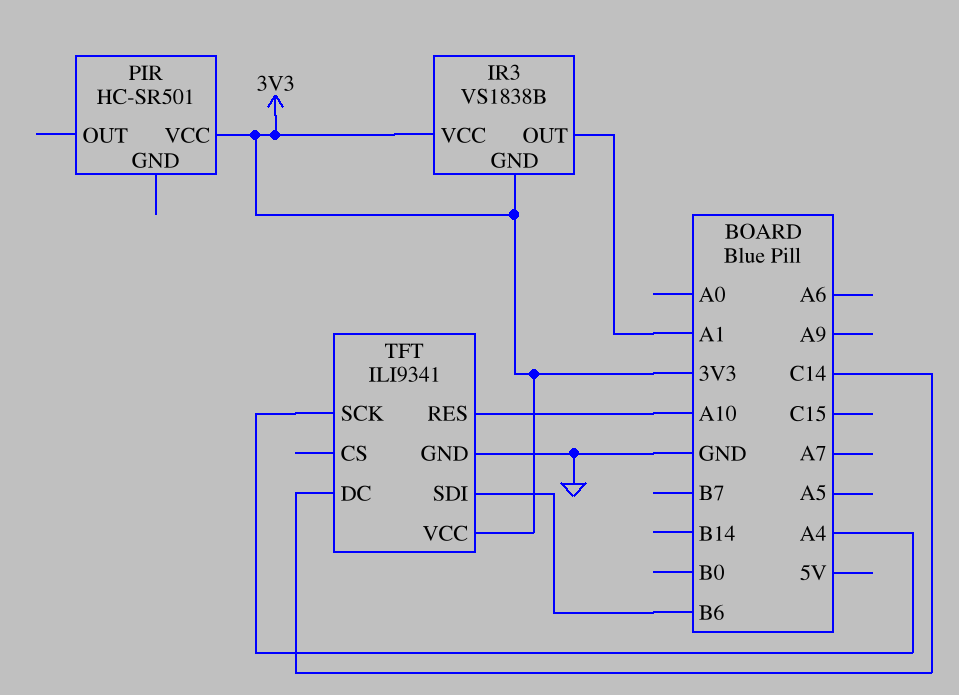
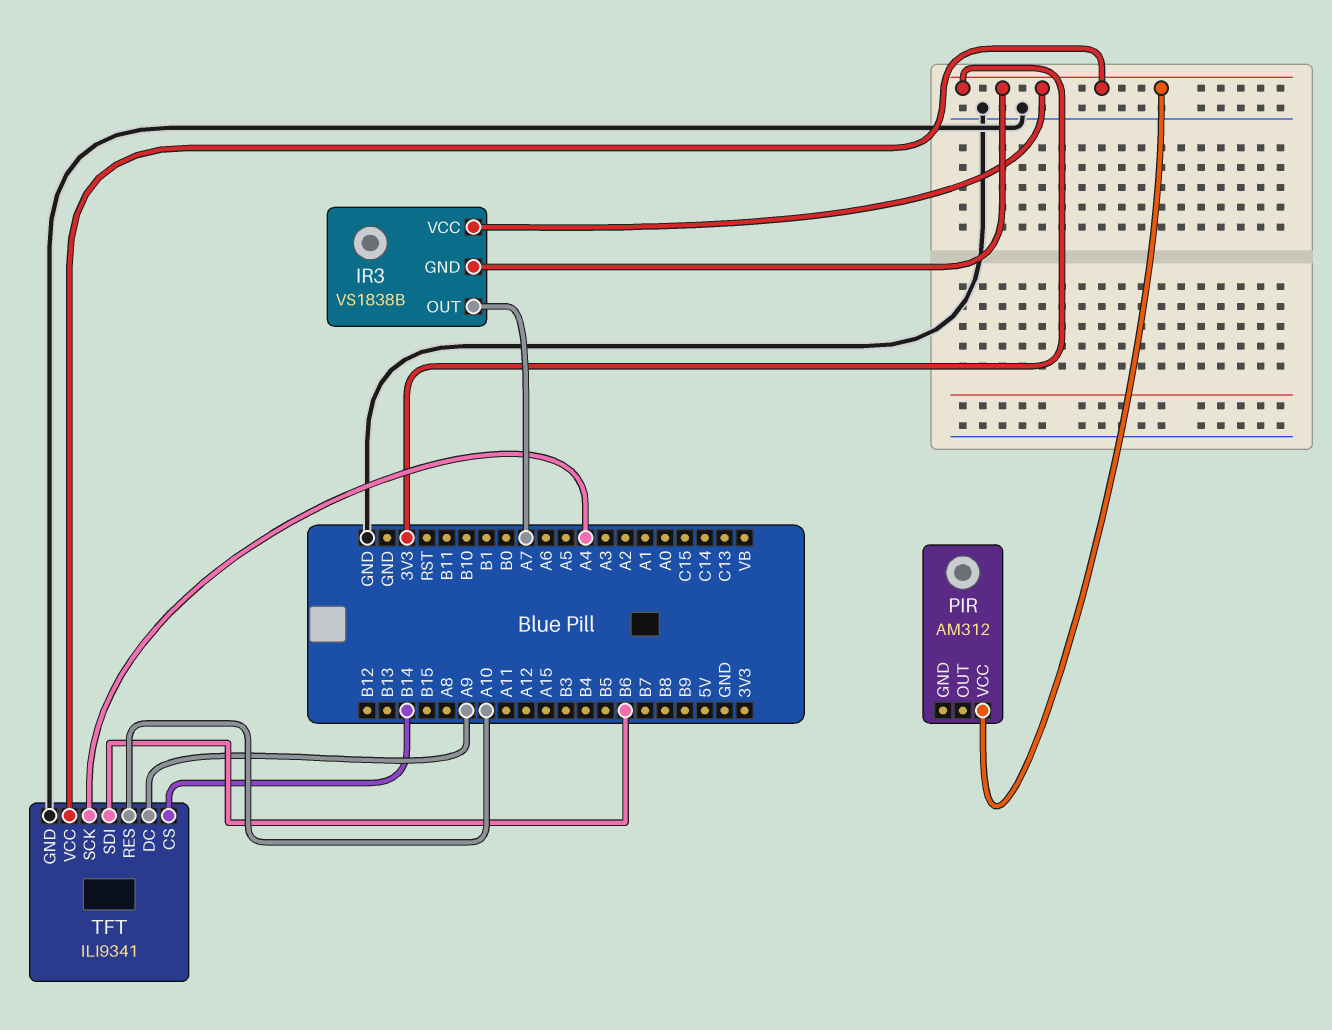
IR3 pin OUT: A1 -> A7
PIR: HC-SR501 -> AM312
TFT pin CS: none -> B14
TFT pin DC: C14 -> A9

